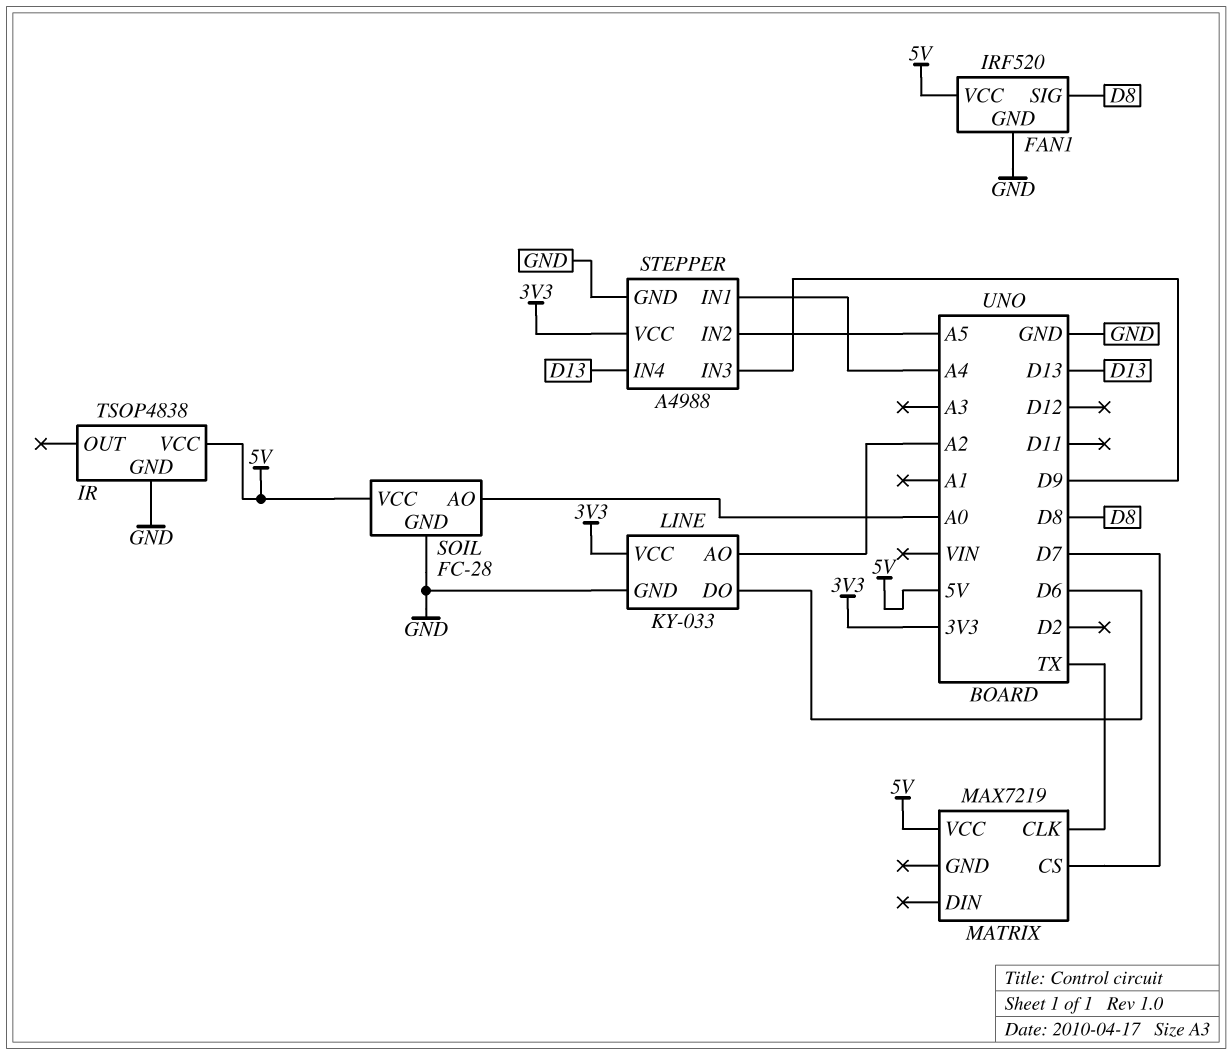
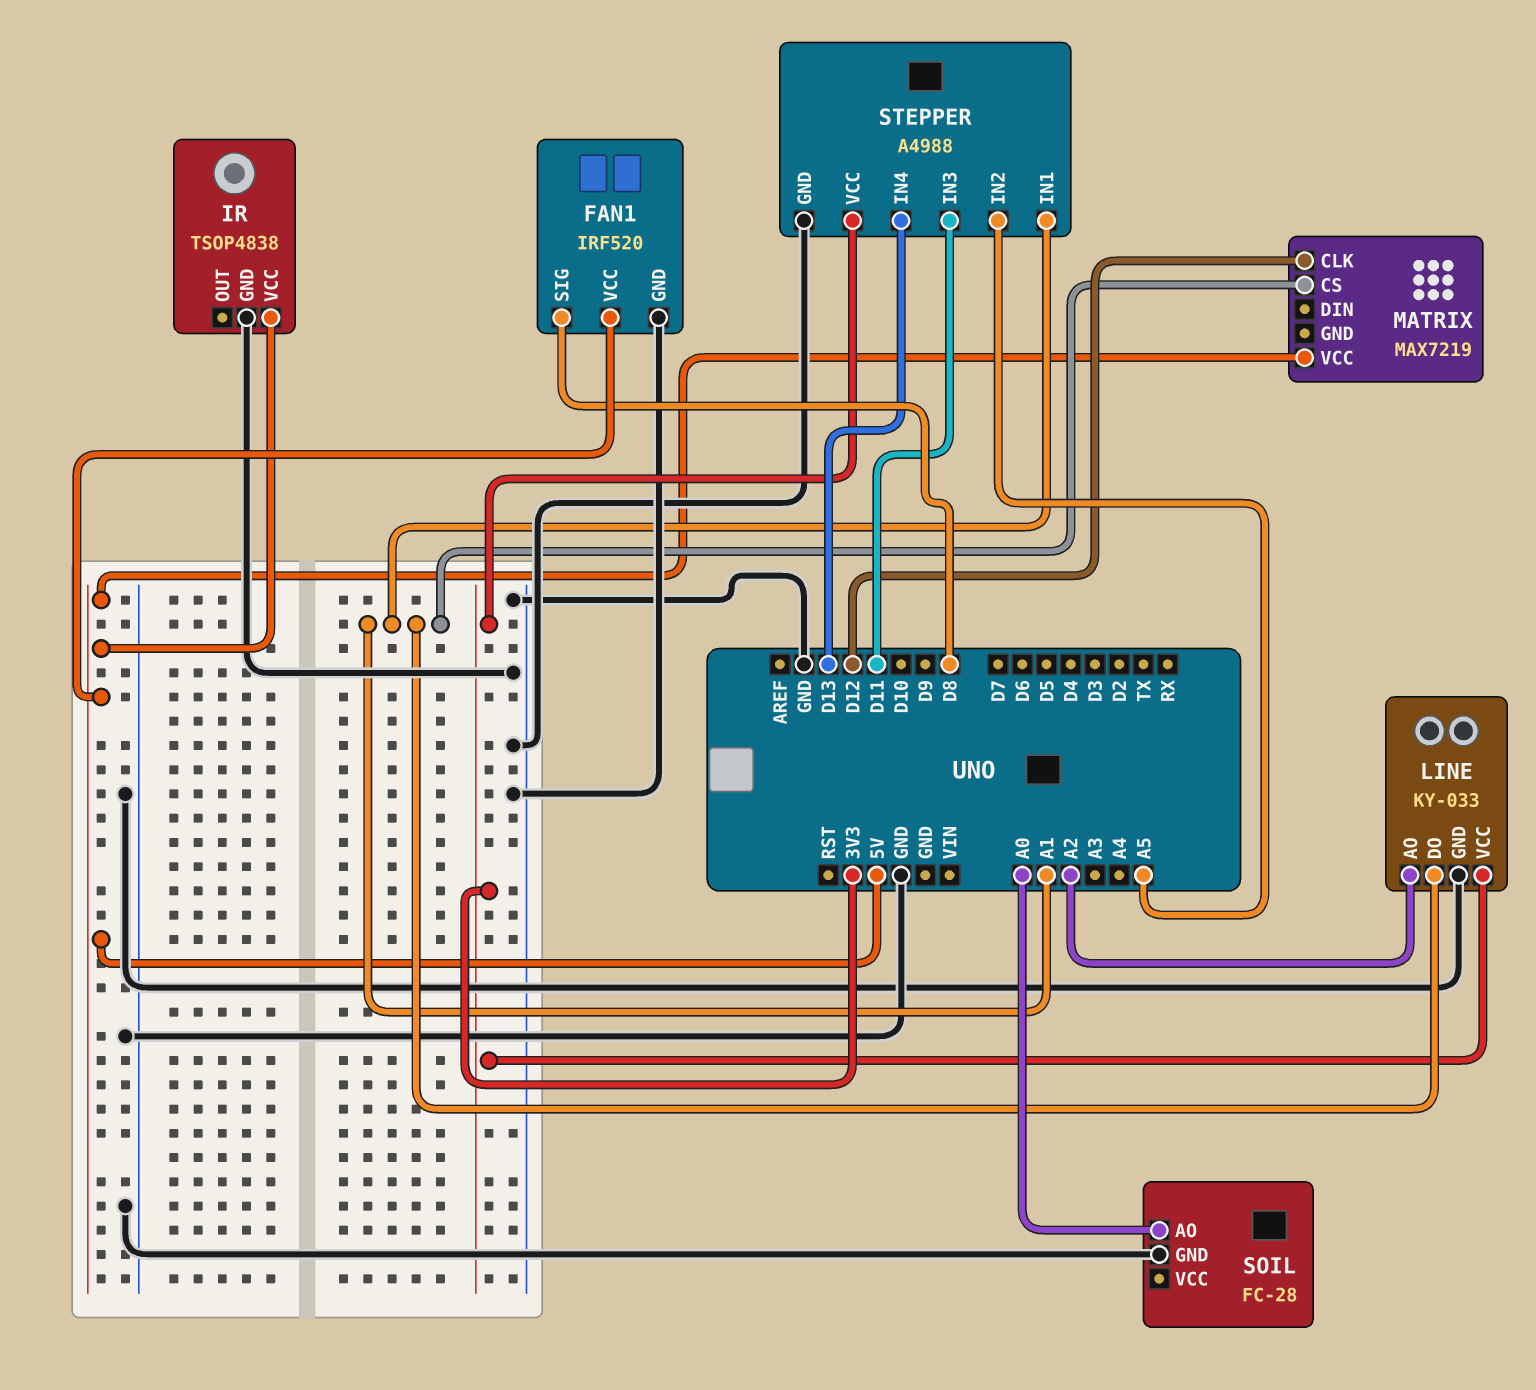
LINE pin DO: D6 -> A1
MATRIX pin CLK: TX -> D12
MATRIX pin CS: D7 -> A1
SOIL pin VCC: 5V -> none
STEPPER pin IN1: A4 -> A1
STEPPER pin IN3: D9 -> D11

